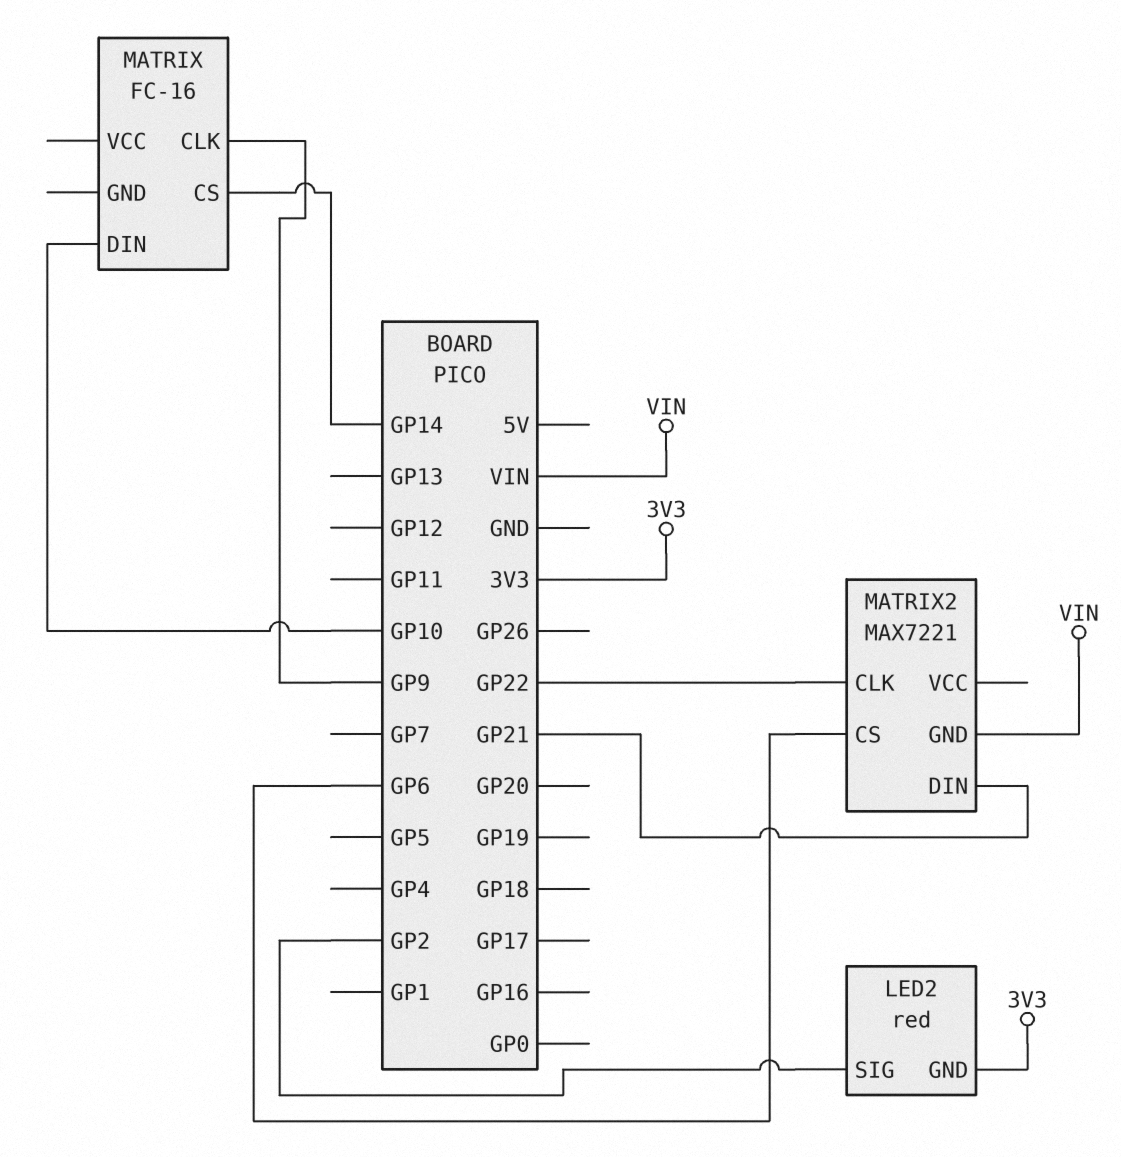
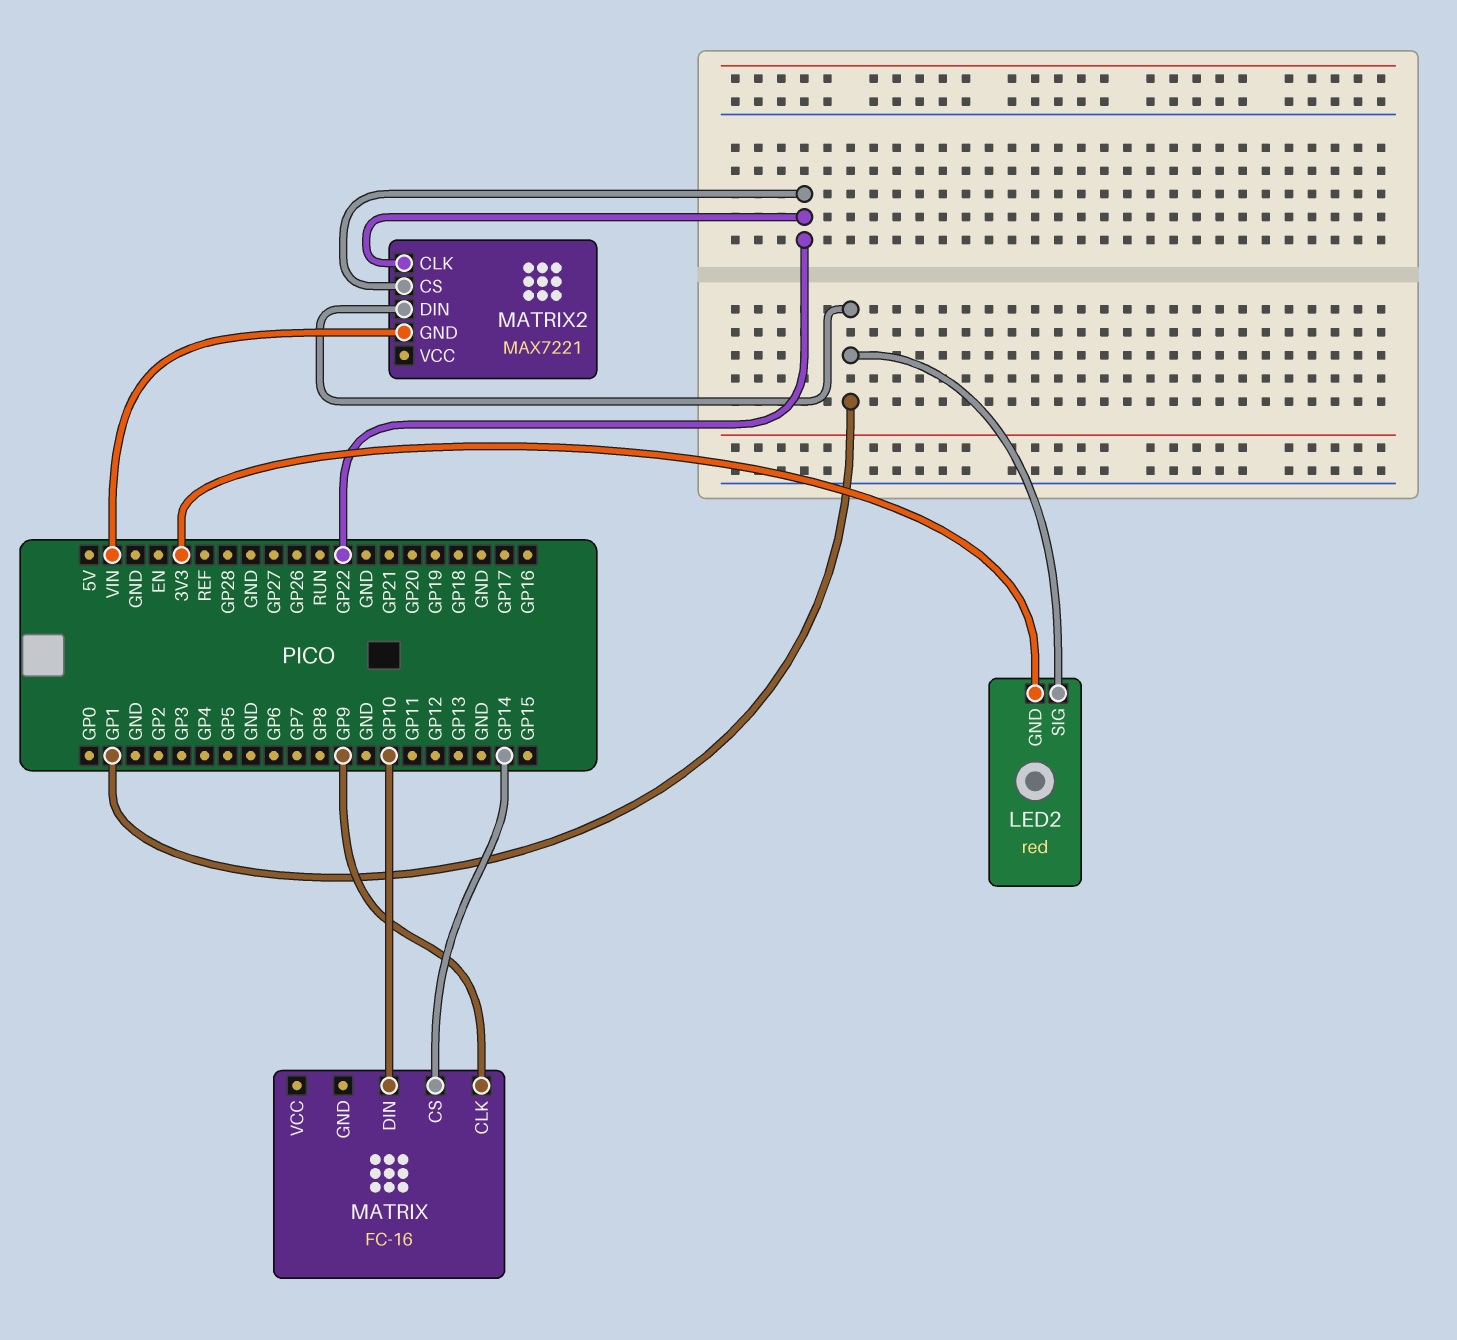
LED2 pin SIG: GP2 -> GP1
MATRIX2 pin CS: GP6 -> GP22
MATRIX2 pin DIN: GP21 -> GP1

